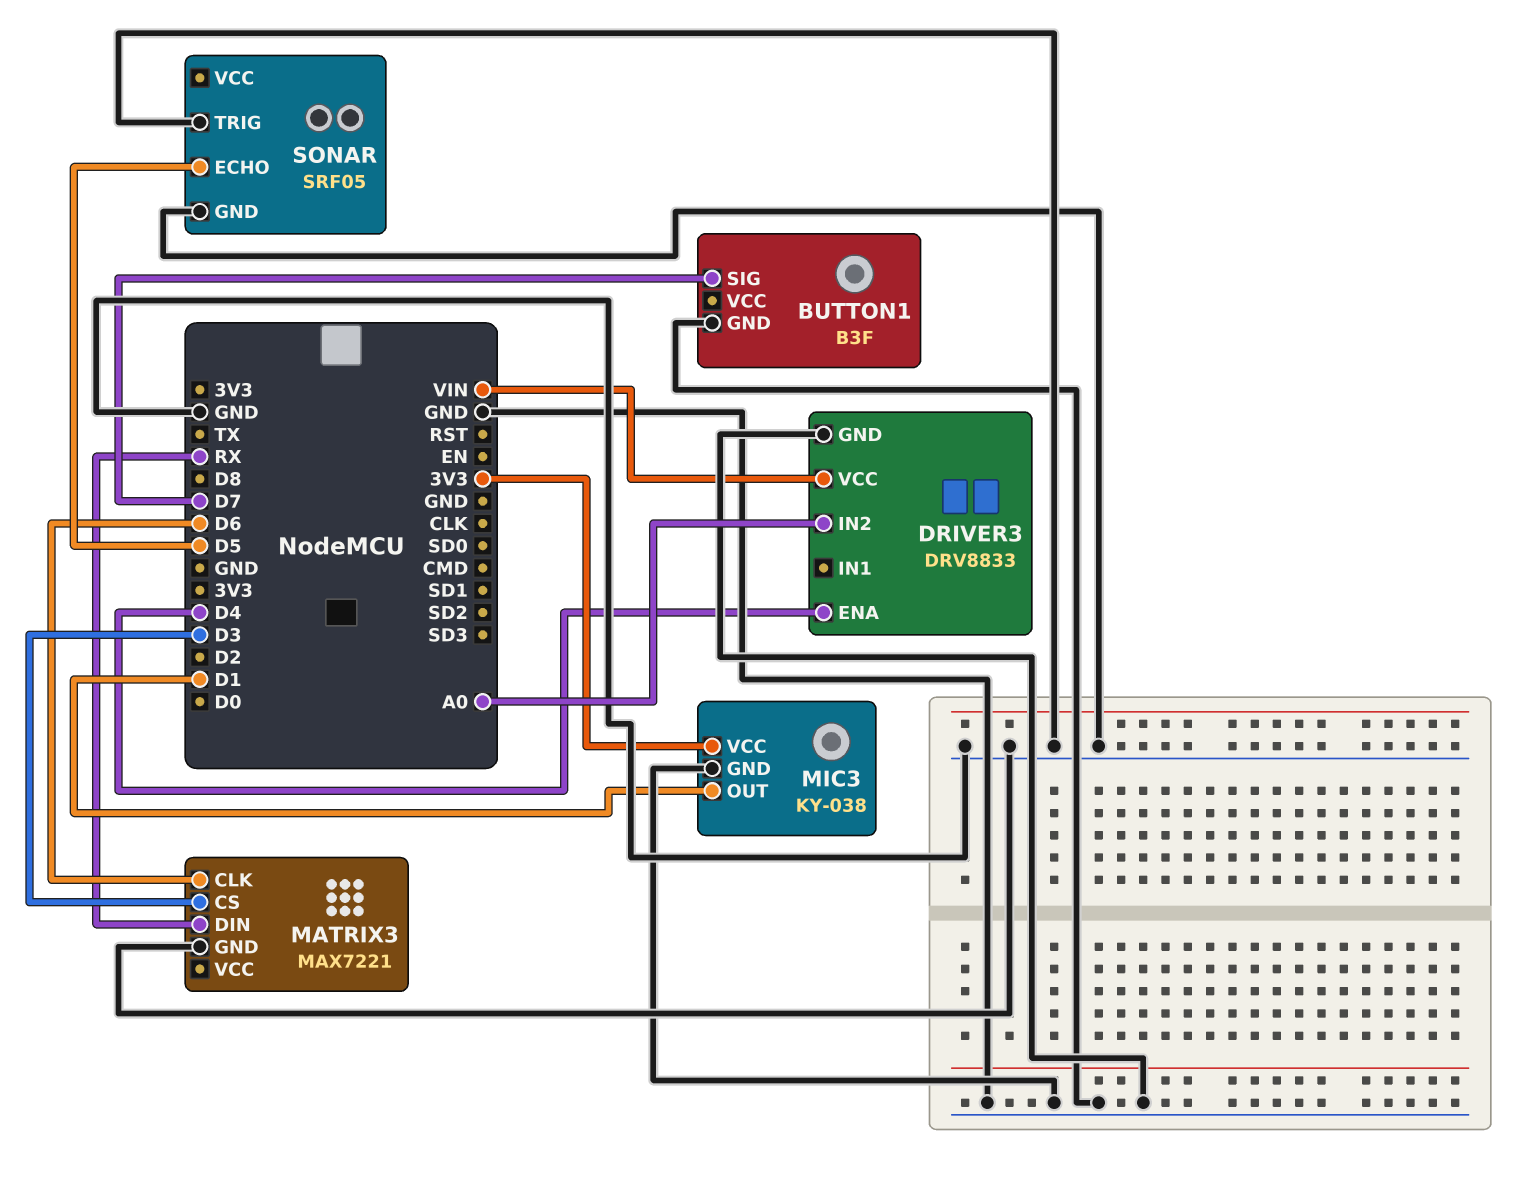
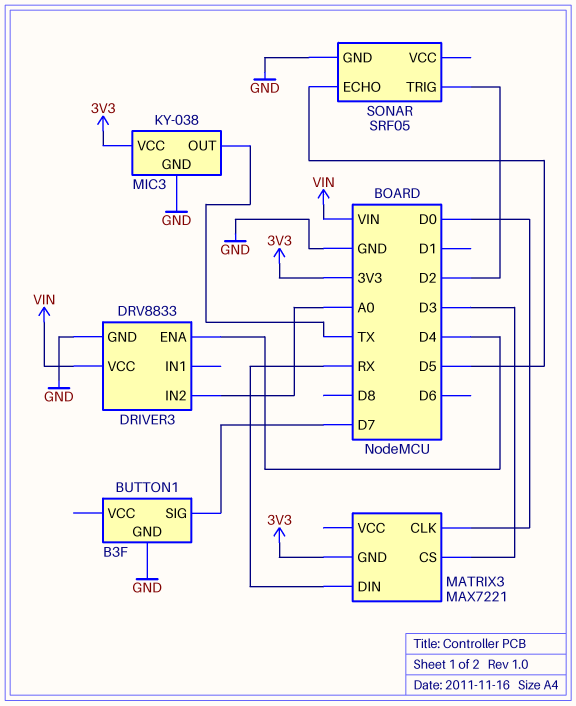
MATRIX3 pin CLK: D6 -> D0
MATRIX3 pin GND: GND -> 3V3
MIC3 pin OUT: D1 -> TX
SONAR pin TRIG: GND -> D2

